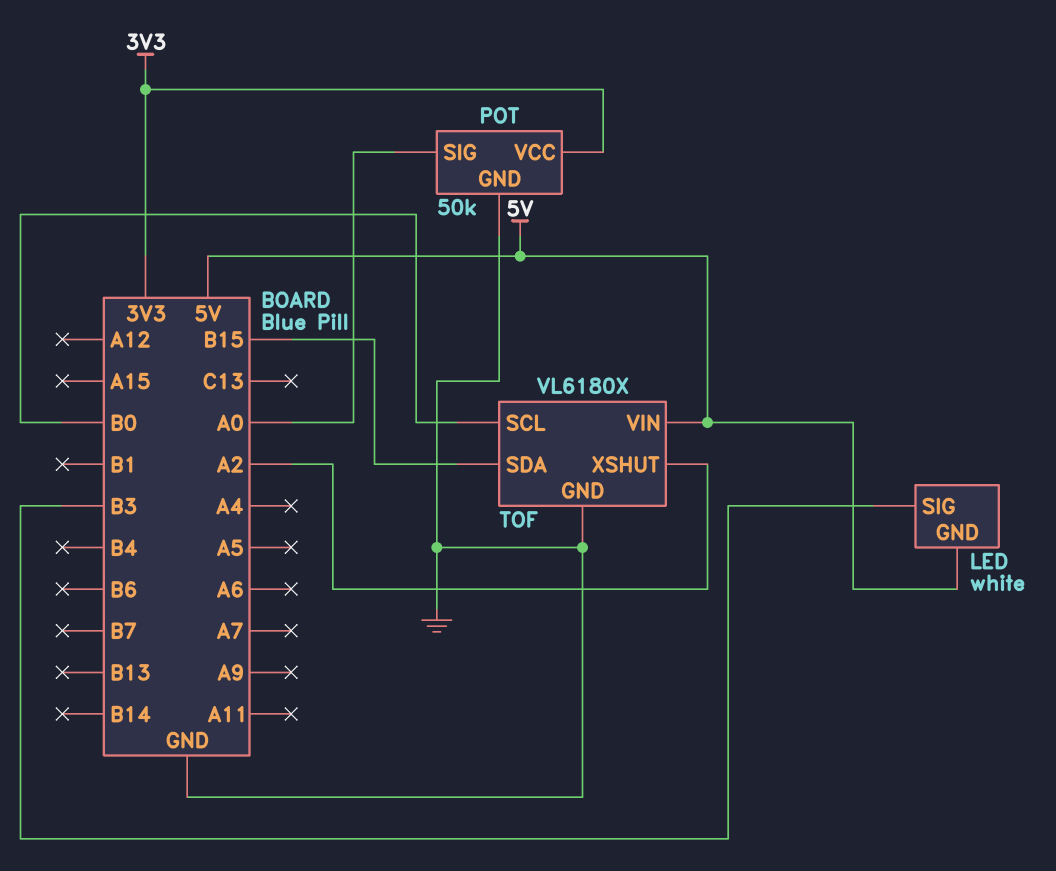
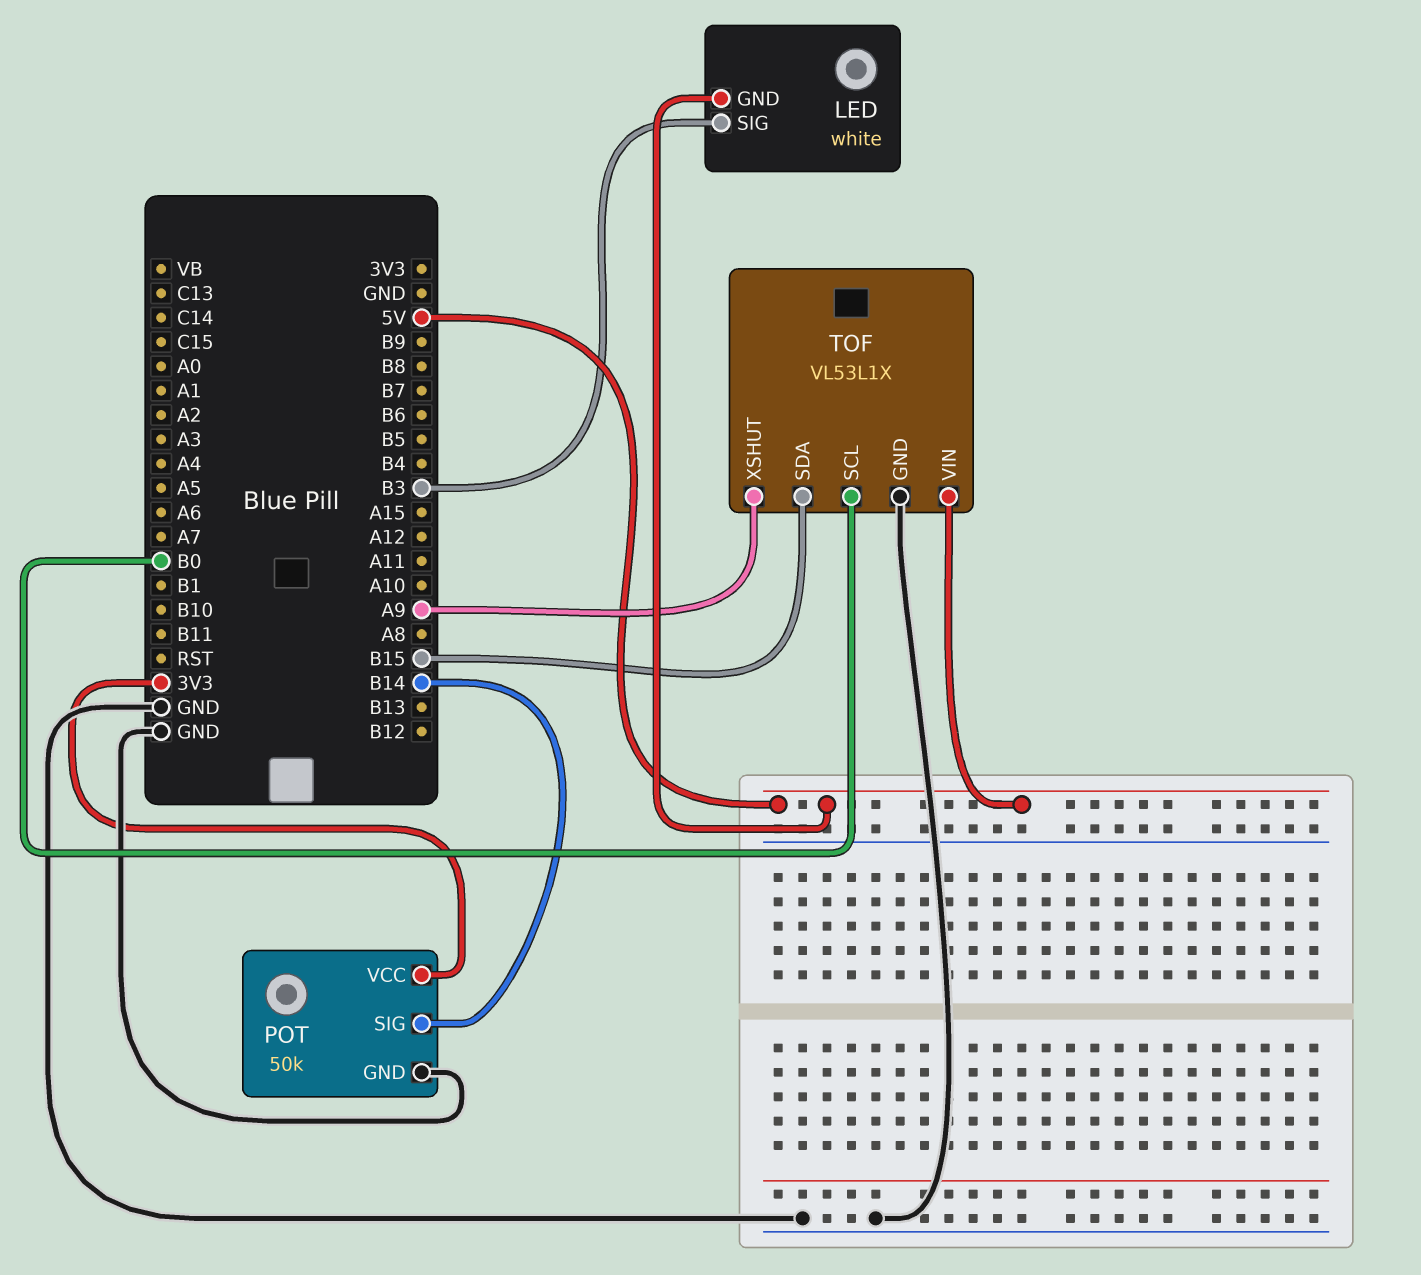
POT pin SIG: A0 -> B14
TOF: VL6180X -> VL53L1X
TOF pin XSHUT: A2 -> A9

